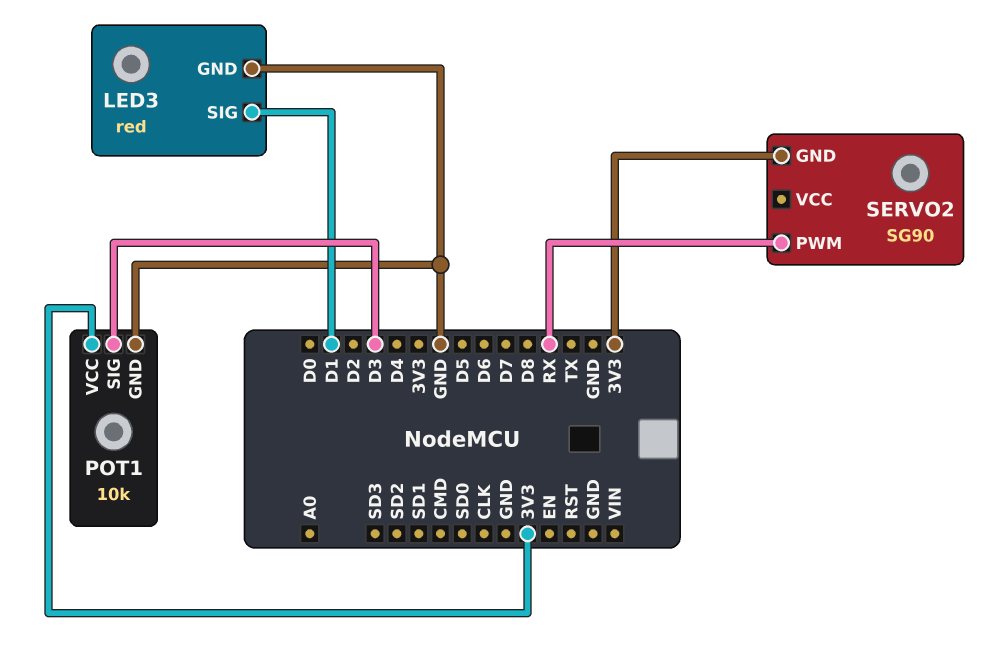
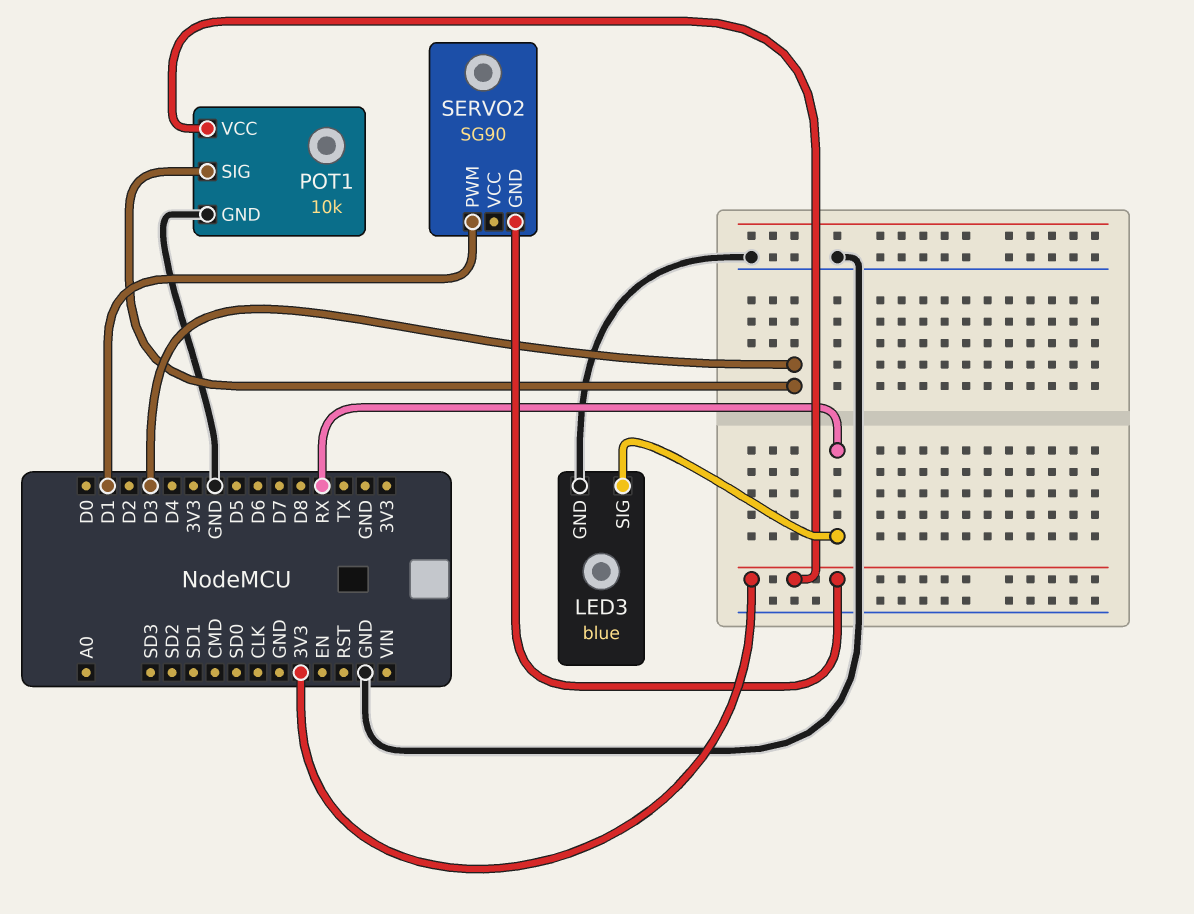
LED3: red -> blue
LED3 pin SIG: D1 -> RX
SERVO2 pin PWM: RX -> D1

